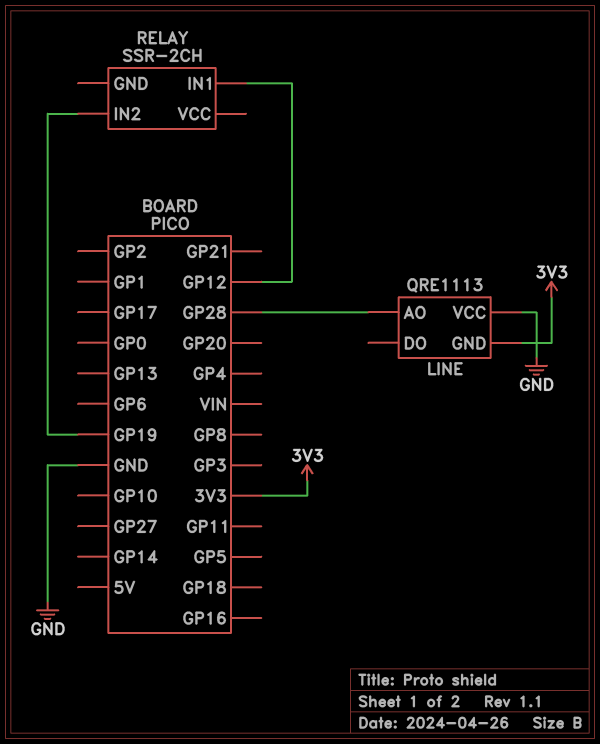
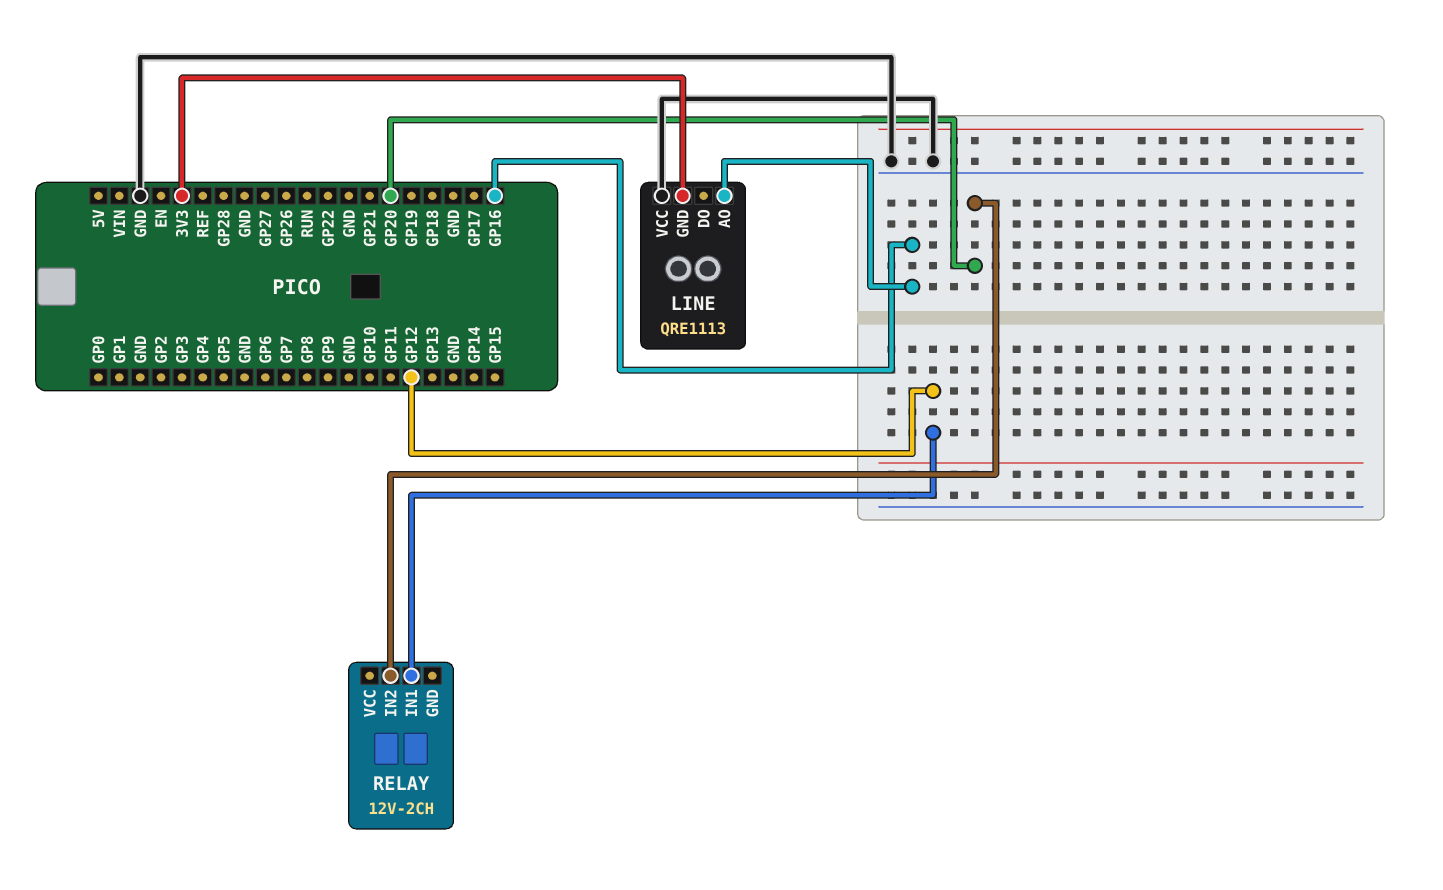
LINE pin AO: GP28 -> GP16
RELAY: SSR-2CH -> 12V-2CH
RELAY pin IN2: GP19 -> GP20

